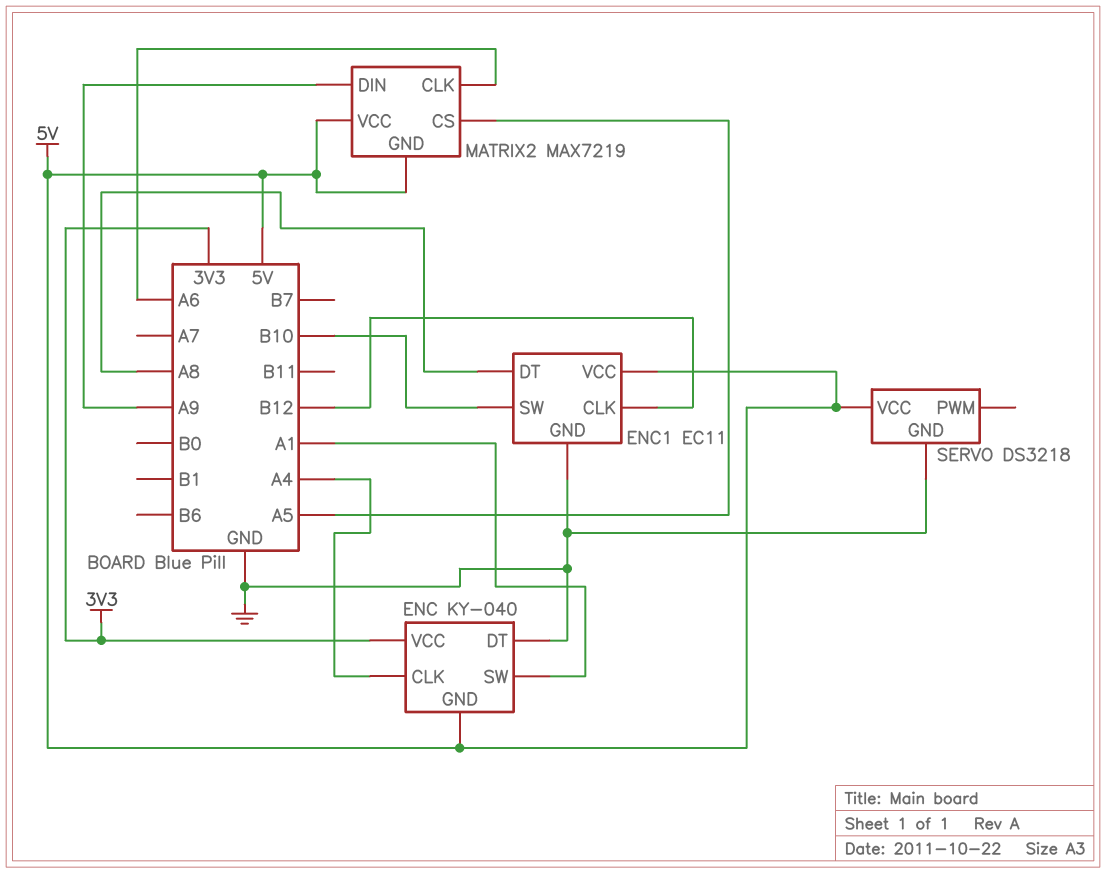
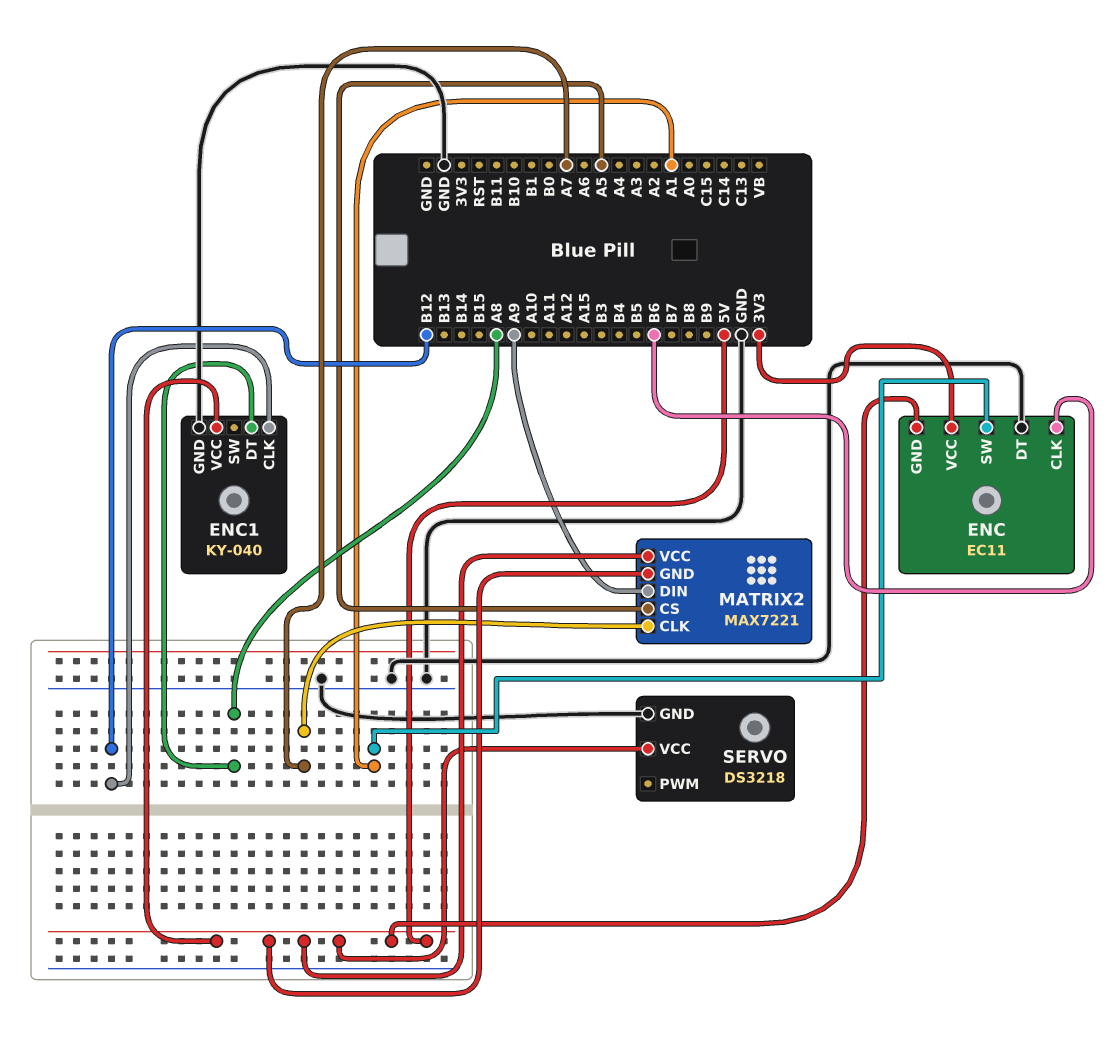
ENC: KY-040 -> EC11
ENC pin CLK: A4 -> B6
ENC1: EC11 -> KY-040
ENC1 pin SW: B10 -> none
MATRIX2: MAX7219 -> MAX7221
MATRIX2 pin CLK: A6 -> A7

